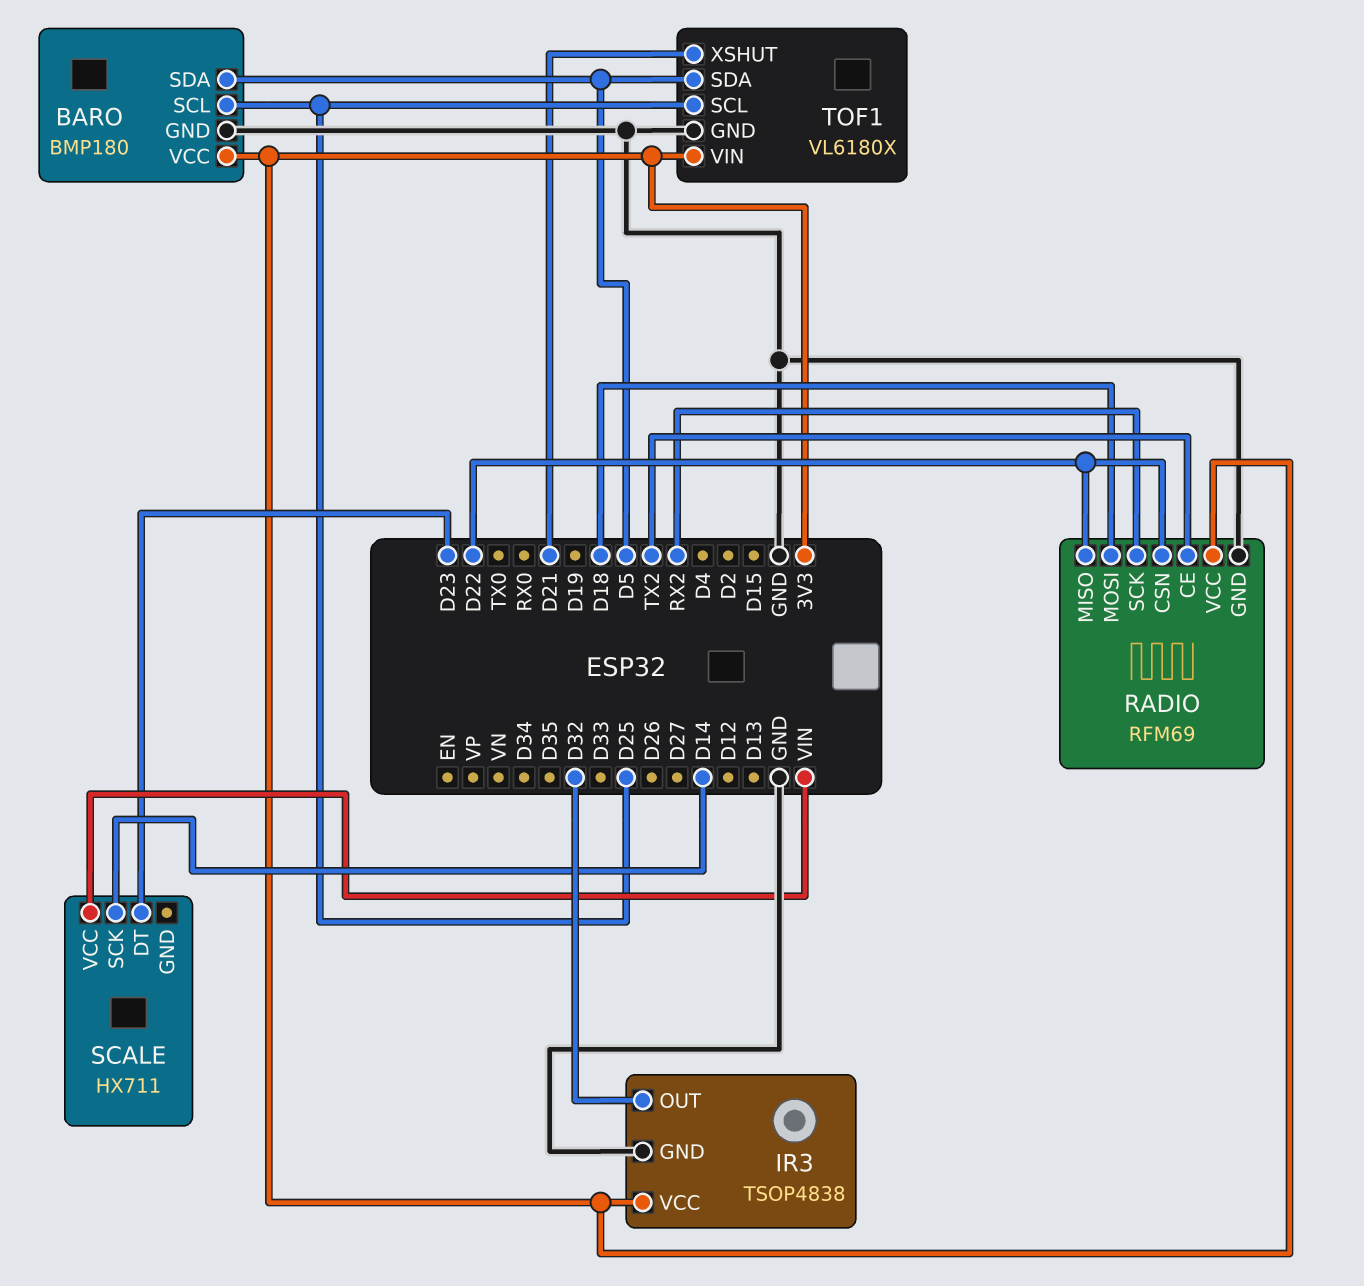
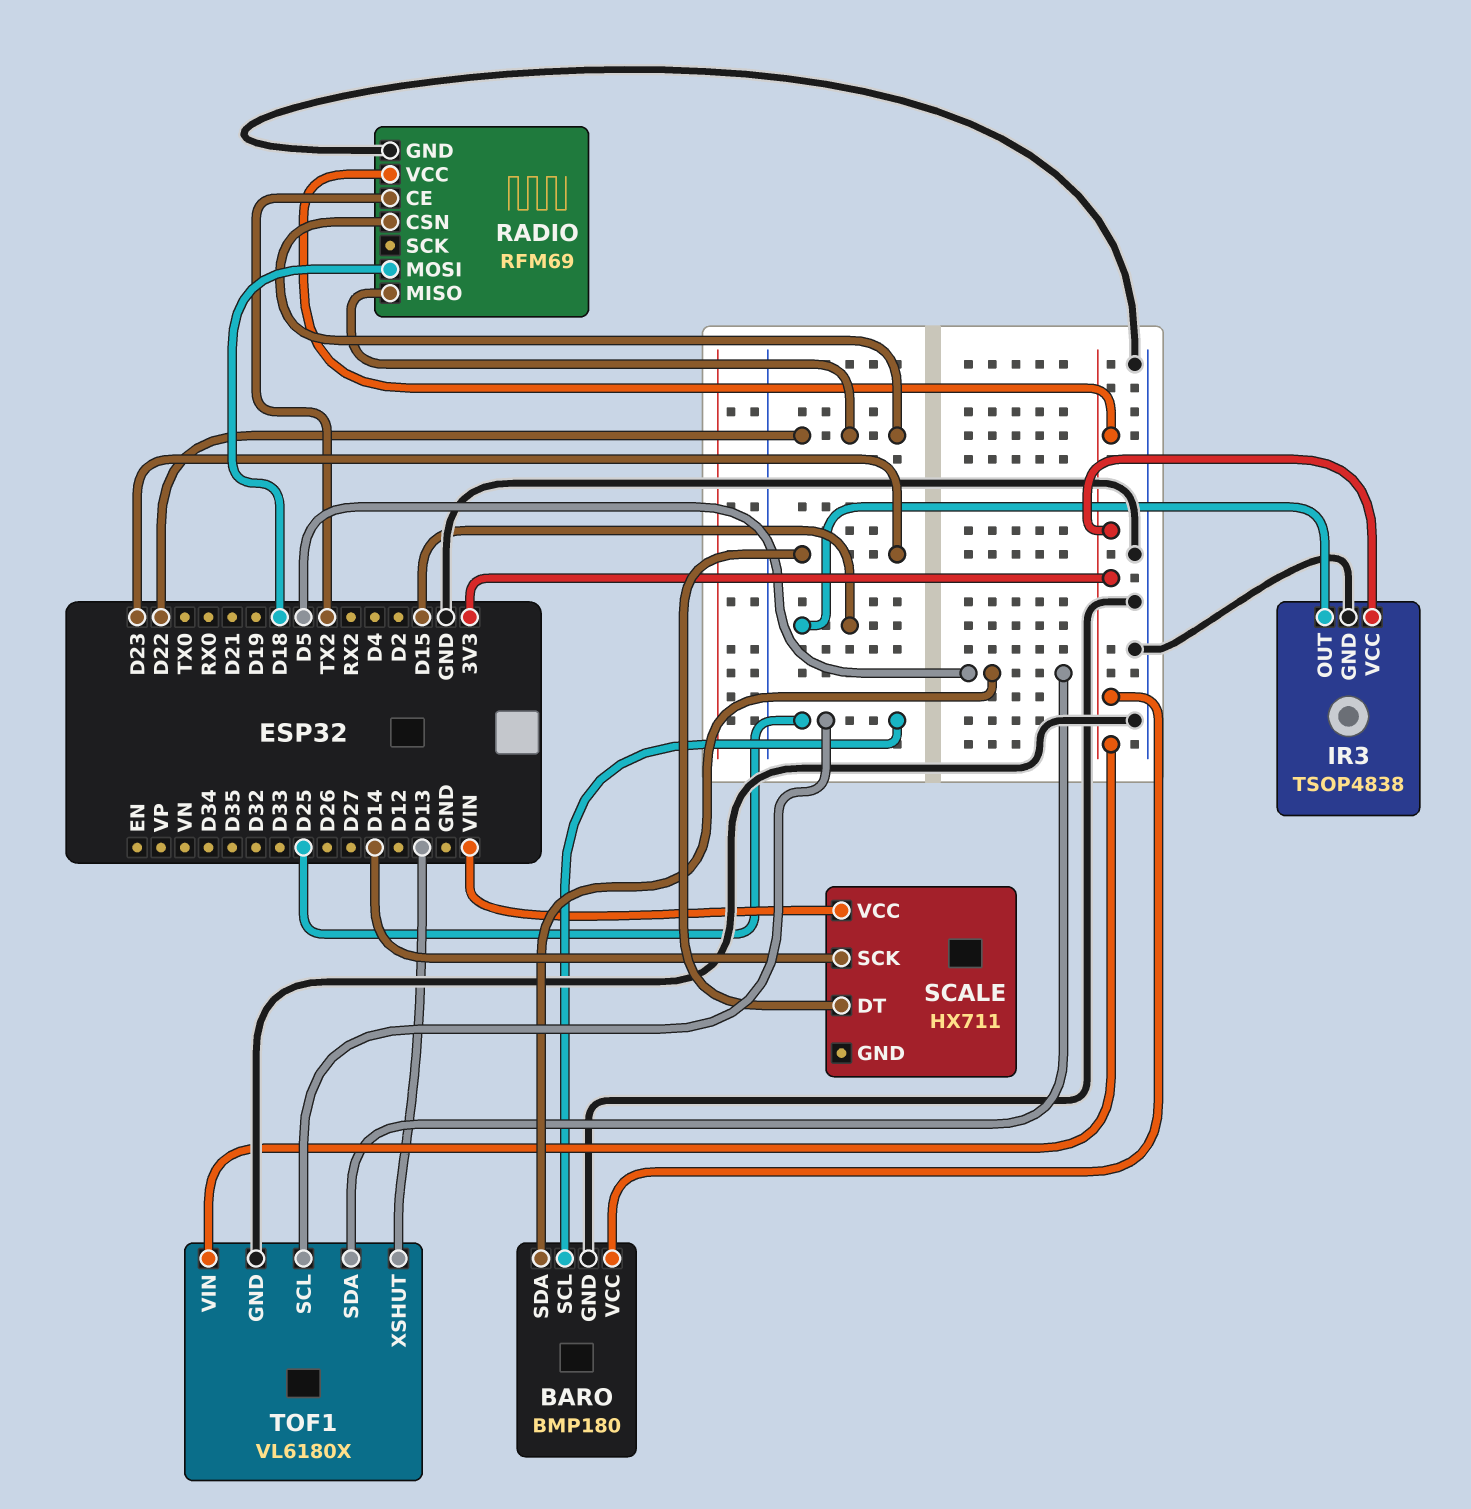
IR3 pin OUT: D32 -> D15
RADIO pin SCK: RX2 -> none
TOF1 pin XSHUT: D21 -> D13

